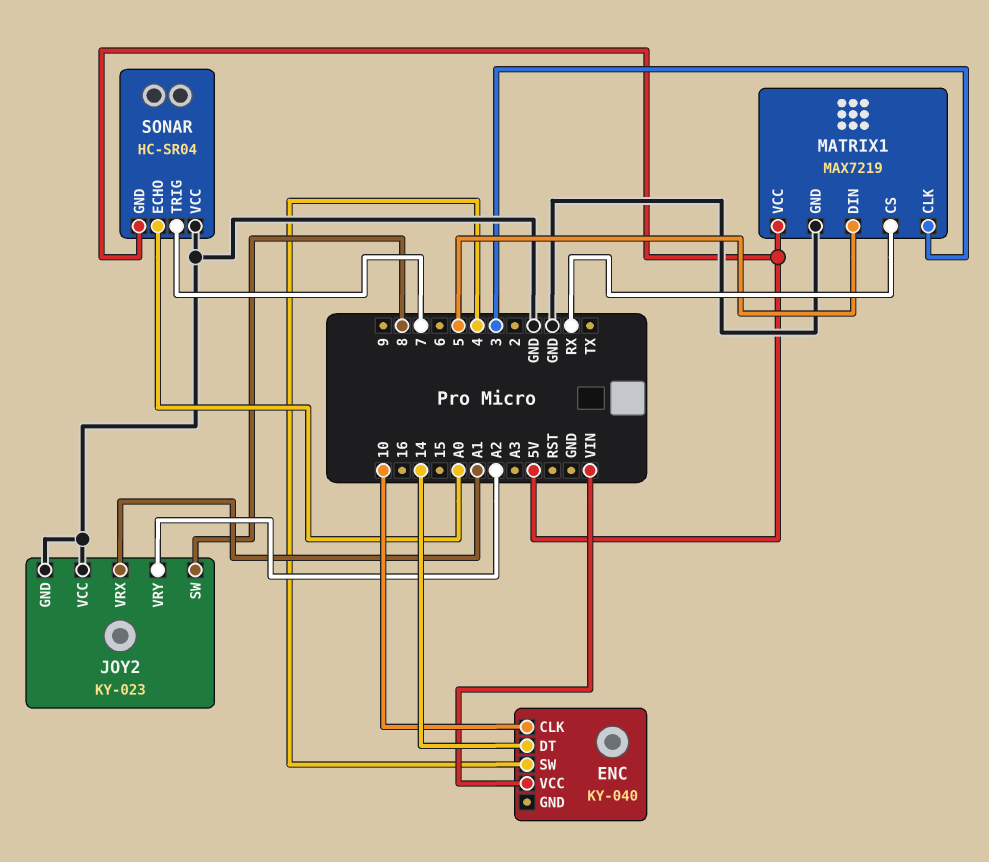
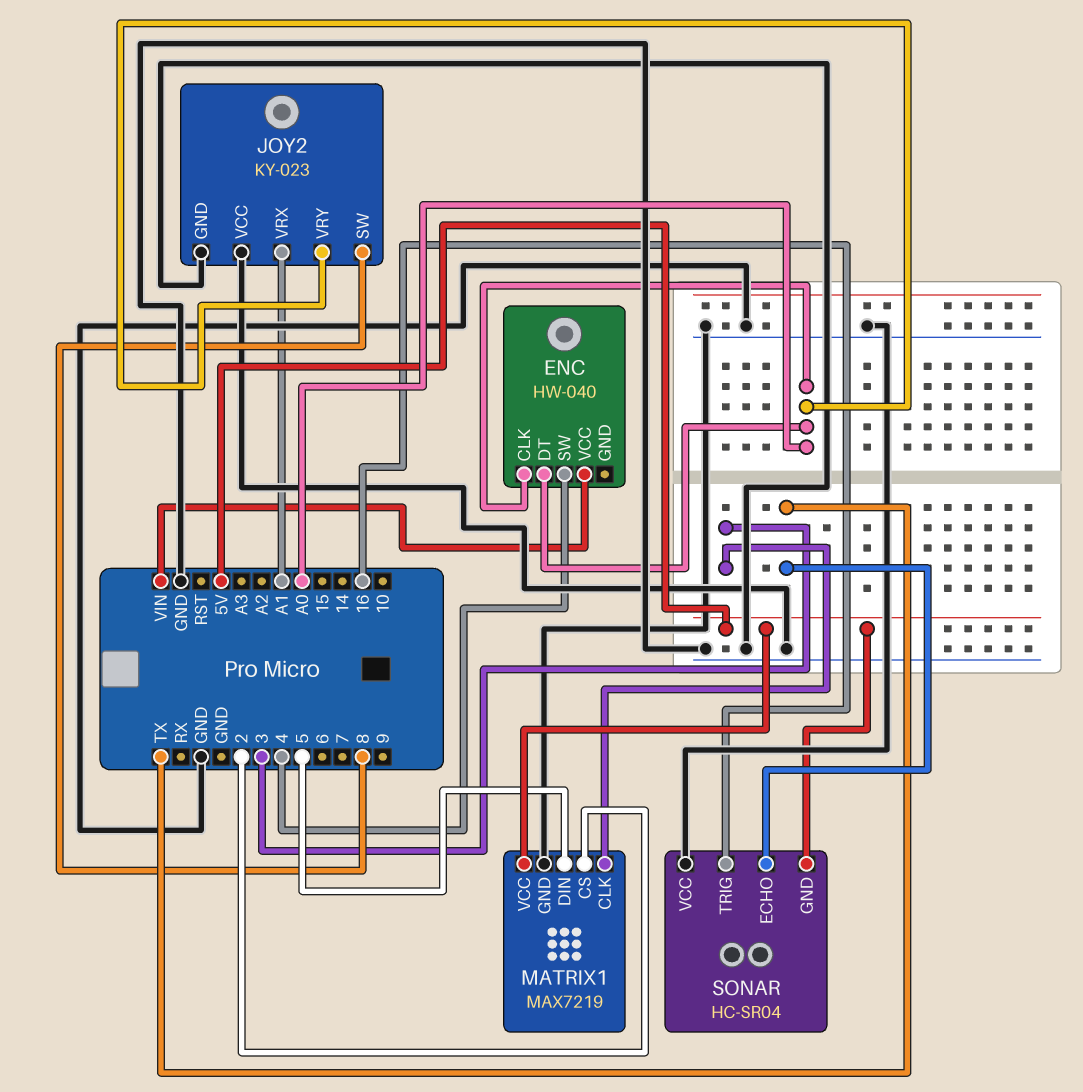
ENC: KY-040 -> HW-040
ENC pin CLK: 10 -> A0
ENC pin DT: 14 -> A0
JOY2 pin VRY: A2 -> A0
MATRIX1 pin CS: RX -> 2
SONAR pin ECHO: A0 -> TX
SONAR pin TRIG: 7 -> 16

